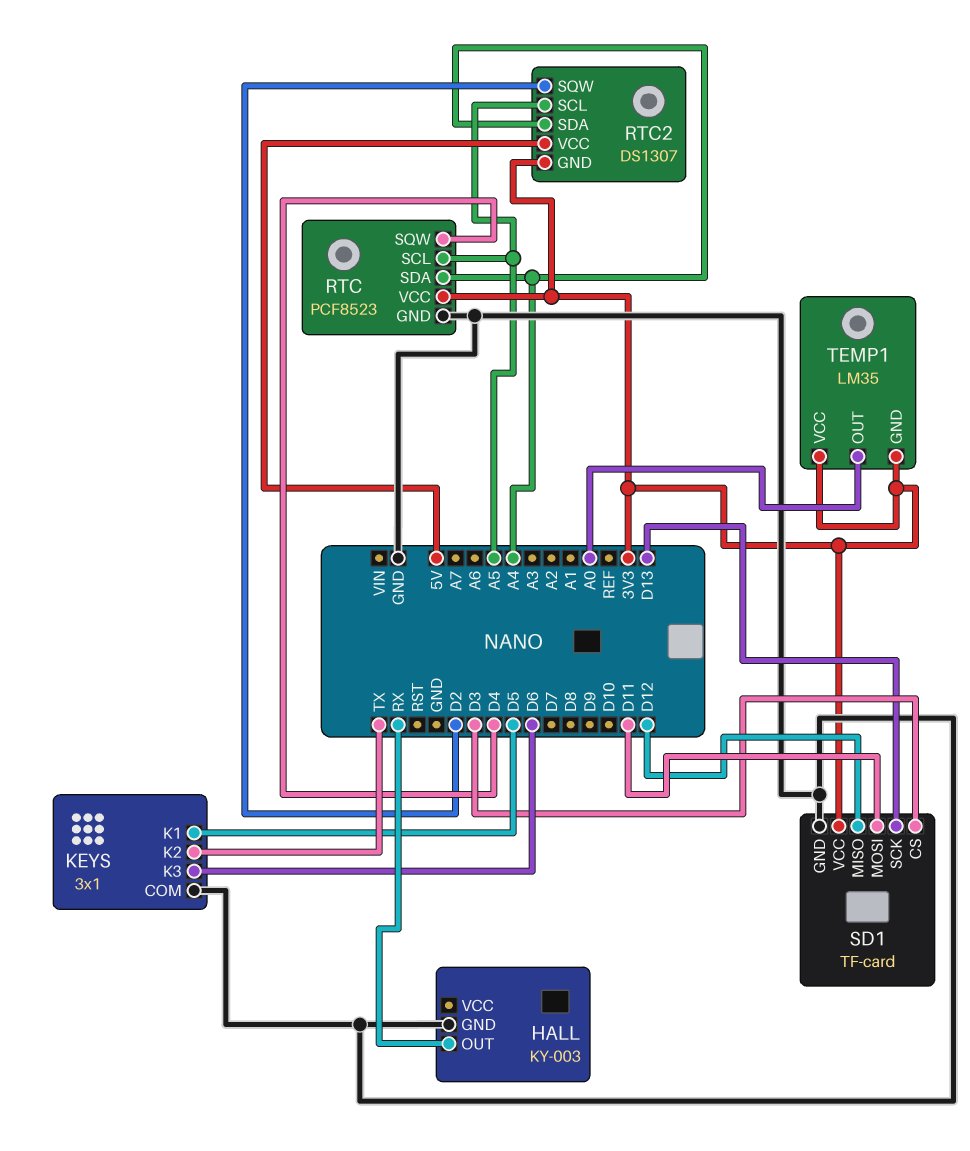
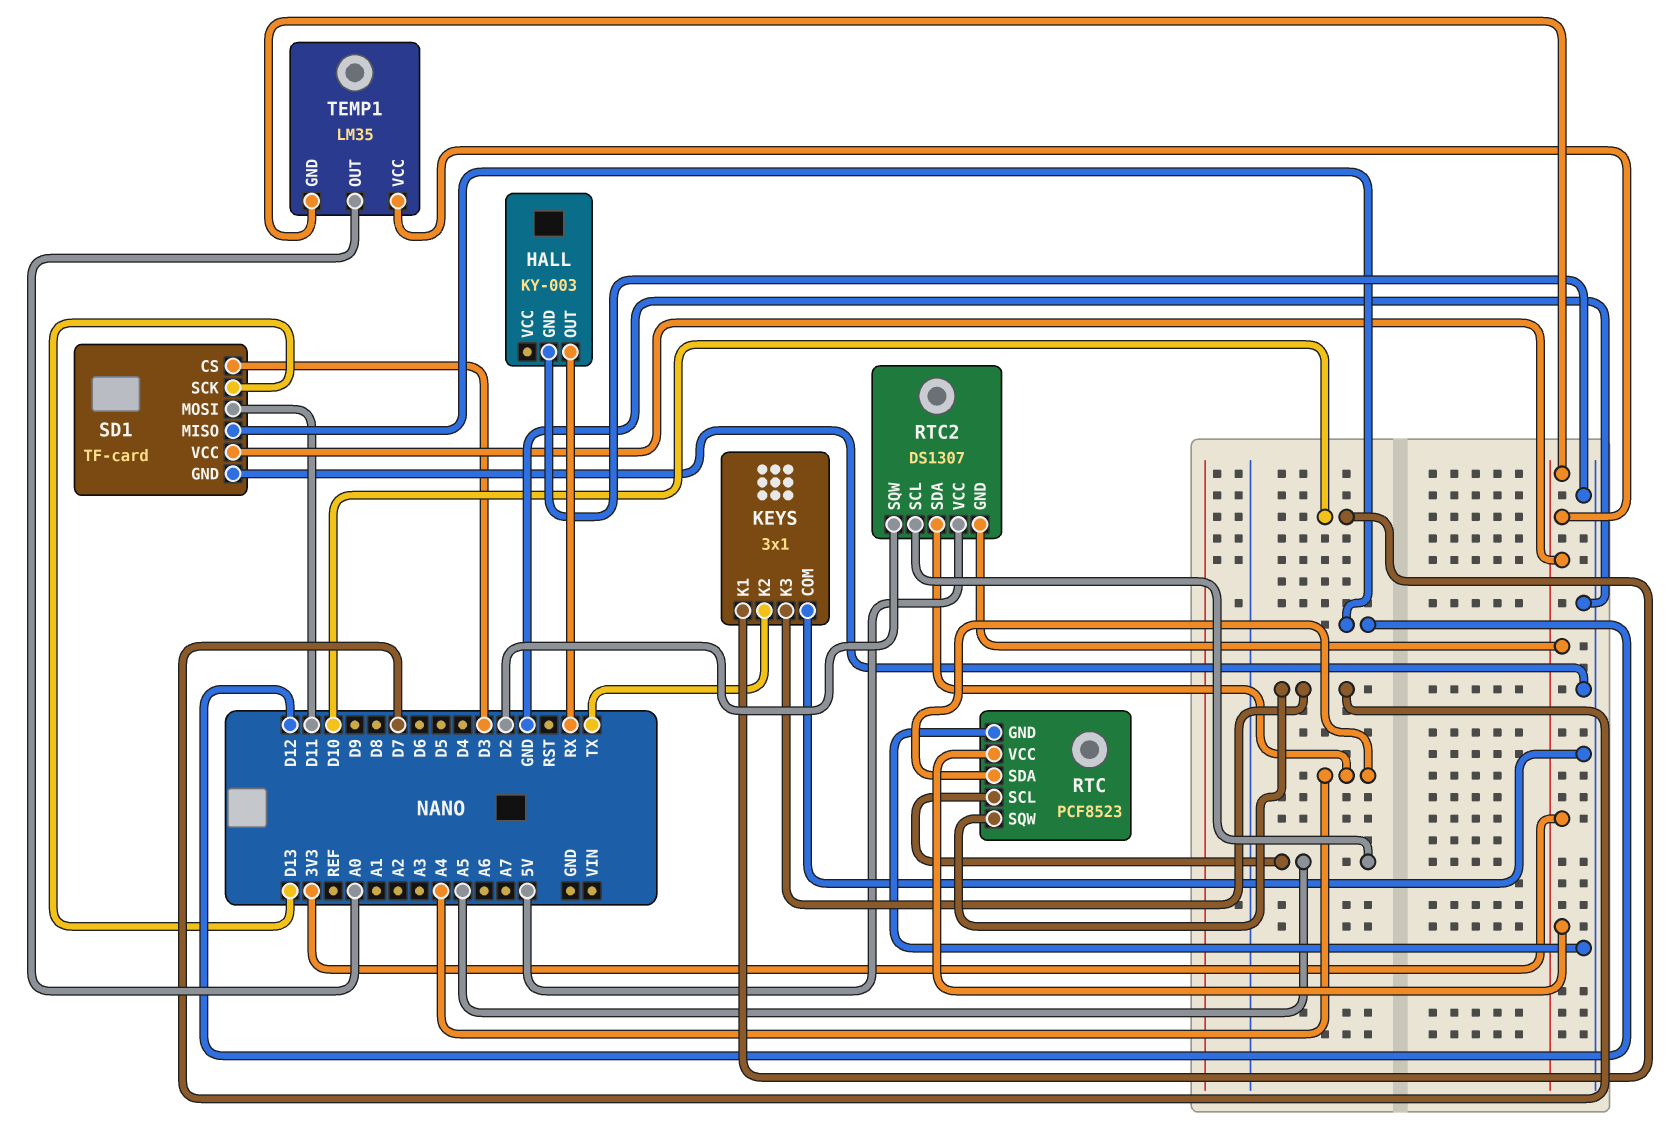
KEYS pin K1: D5 -> D10
KEYS pin K3: D6 -> D7
RTC pin SQW: D4 -> D7

